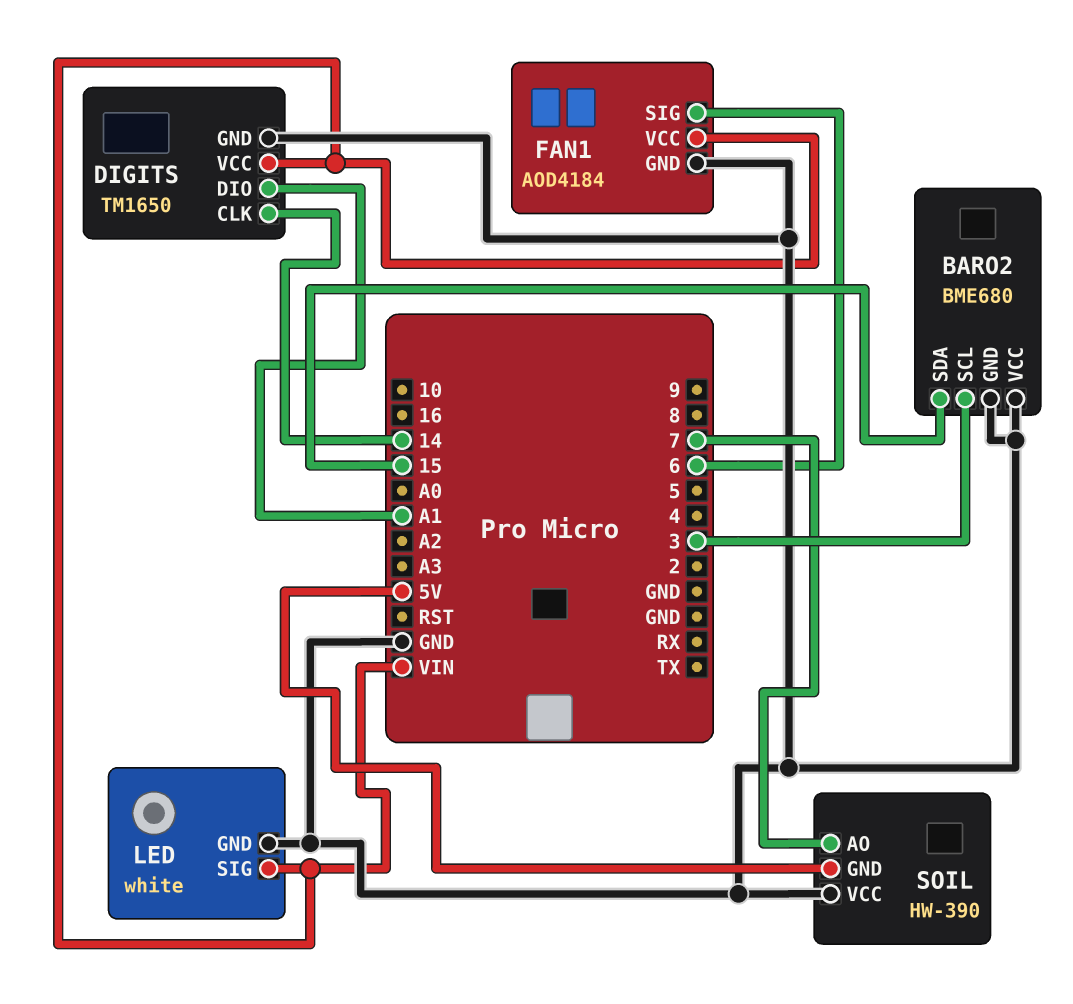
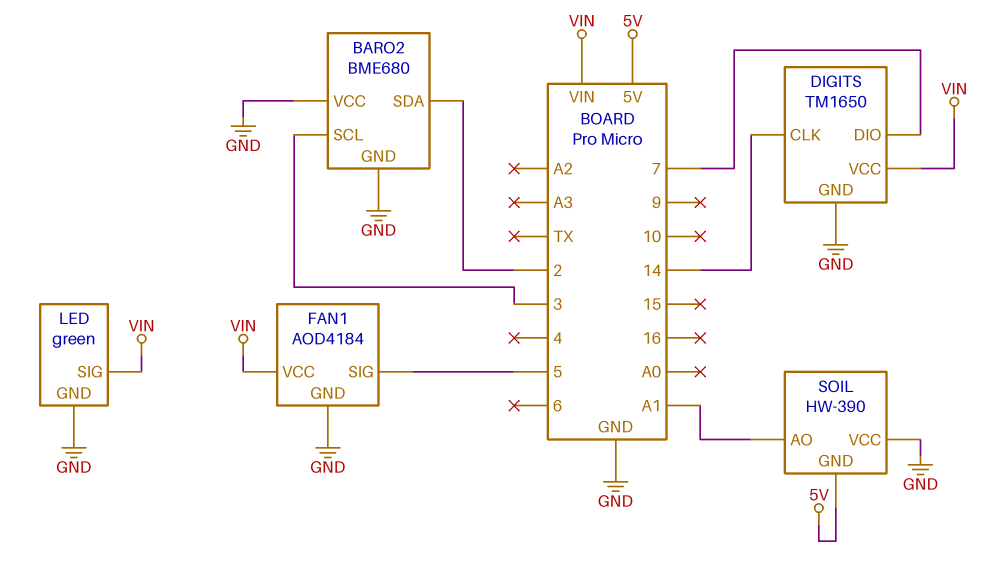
BARO2 pin SDA: 15 -> 2
DIGITS pin DIO: A1 -> 7
FAN1 pin SIG: 6 -> 5
LED: white -> green
SOIL pin AO: 7 -> A1

